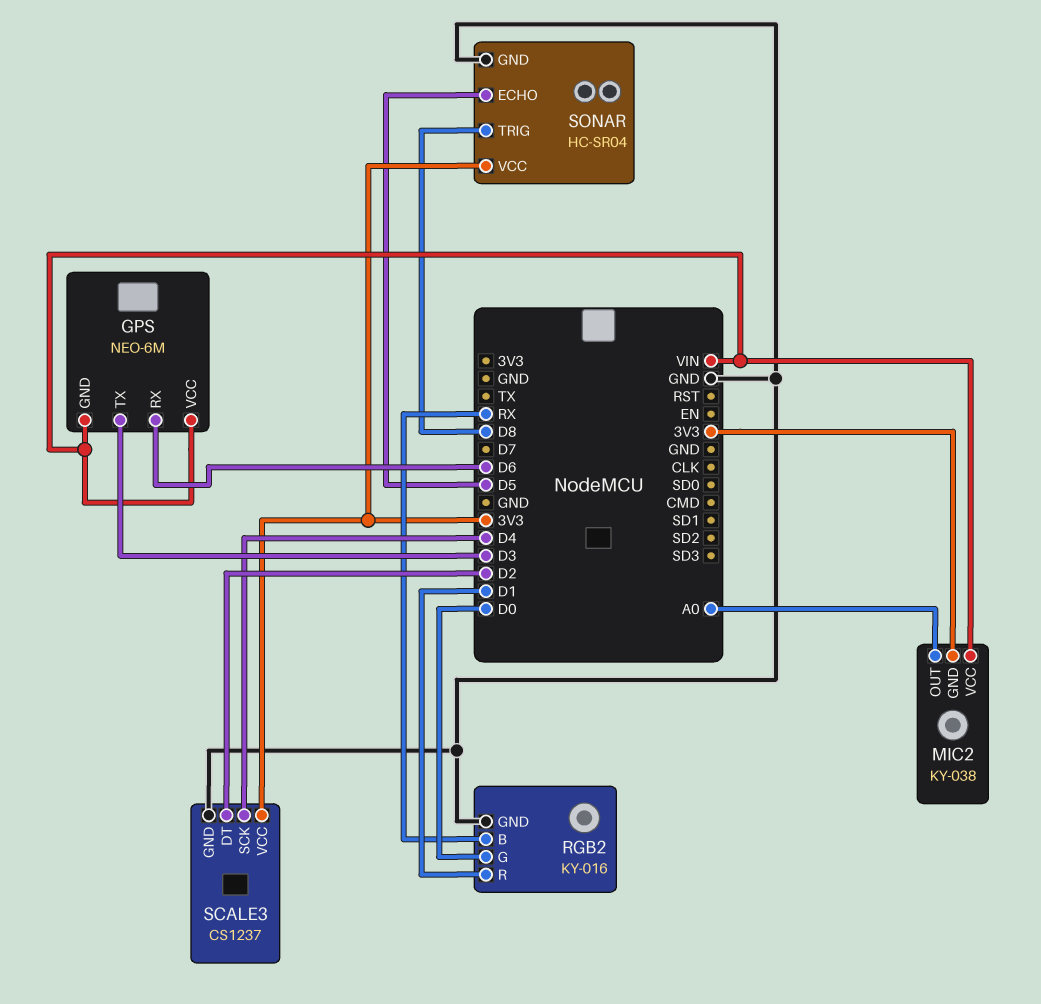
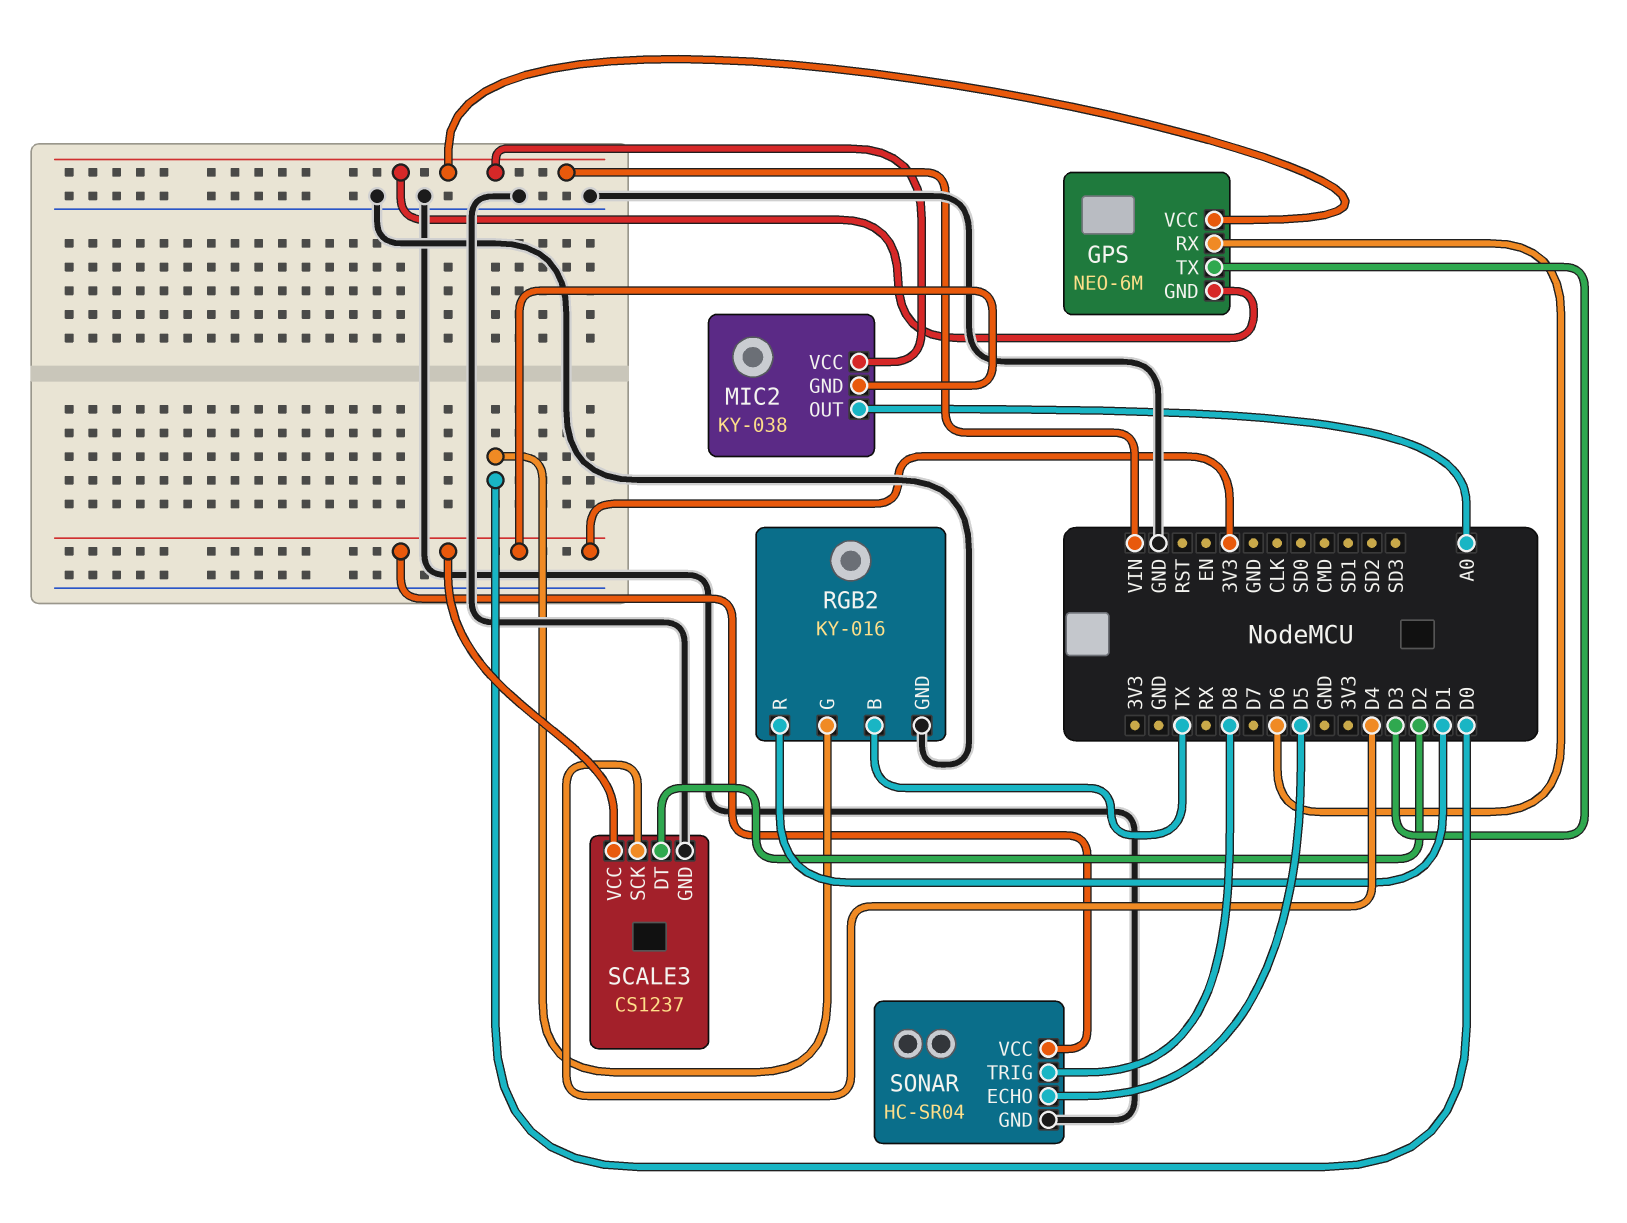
RGB2 pin B: RX -> TX

